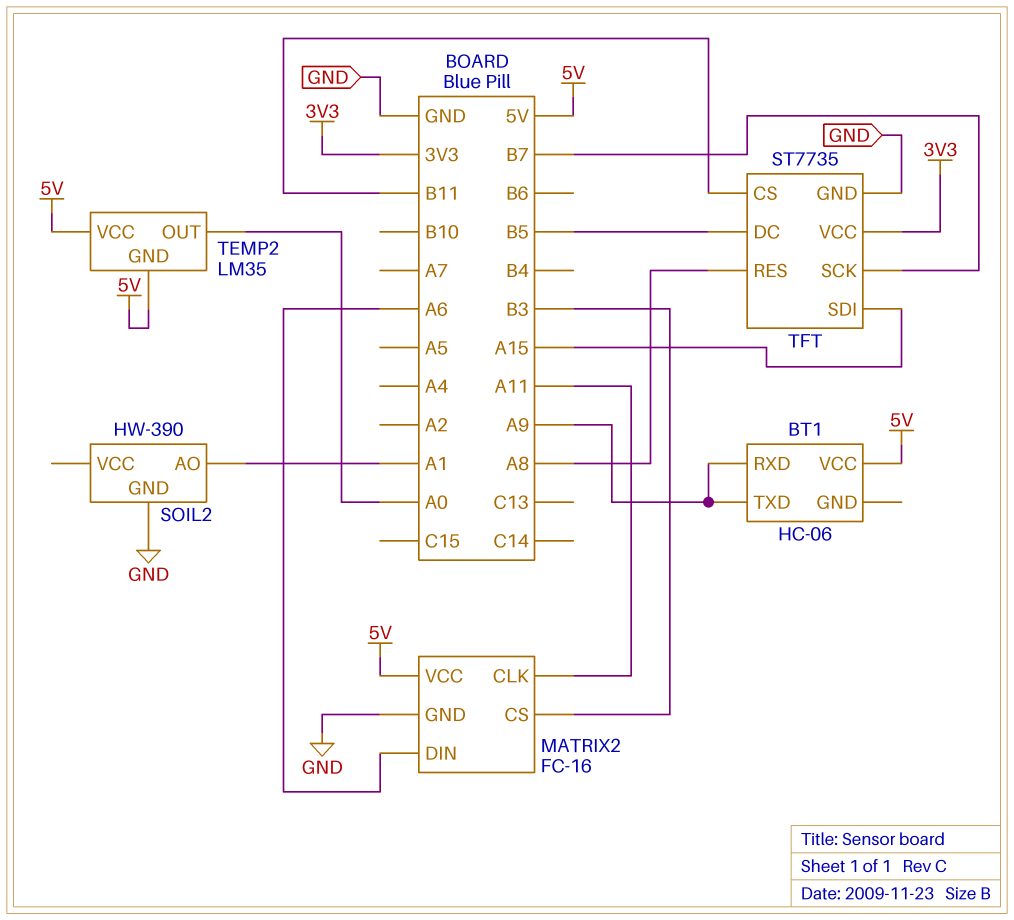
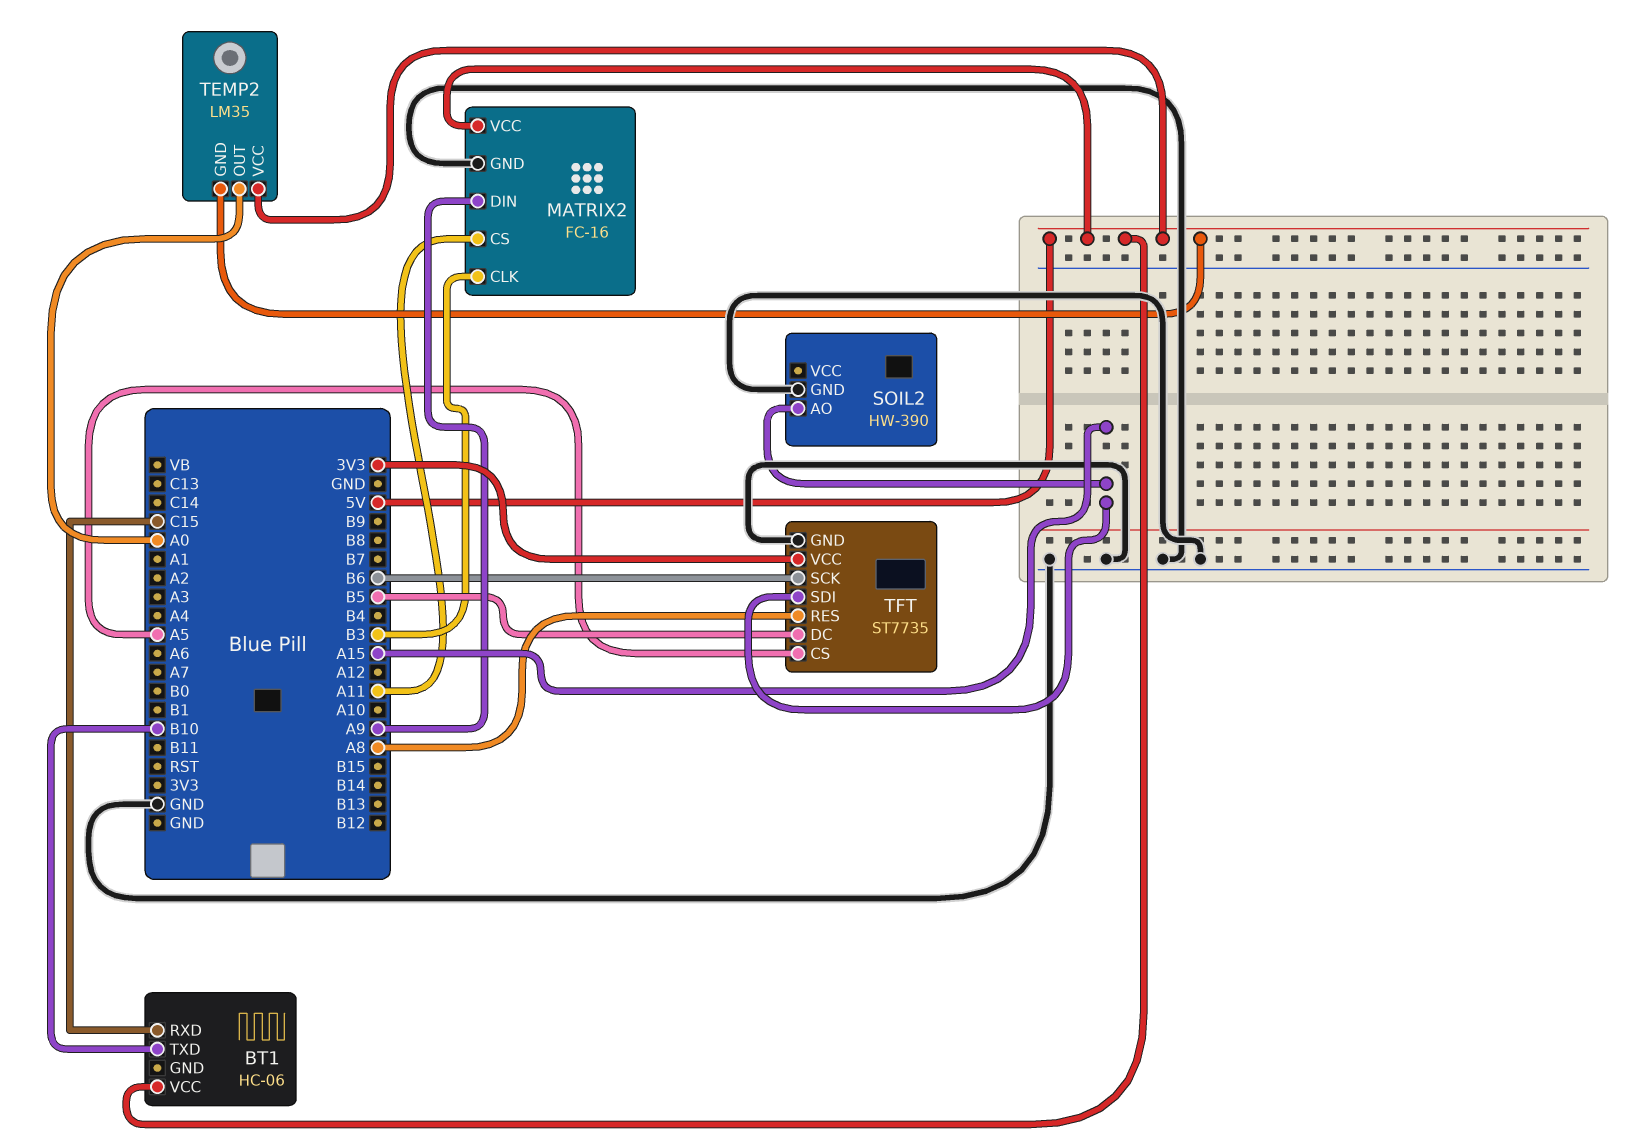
BT1 pin RXD: A9 -> C15
BT1 pin TXD: A9 -> B10
MATRIX2 pin CLK: A11 -> B3
MATRIX2 pin CS: B3 -> A11
MATRIX2 pin DIN: A6 -> A9
SOIL2 pin AO: A1 -> A15
TFT pin CS: B11 -> A5
TFT pin SCK: B7 -> B6

